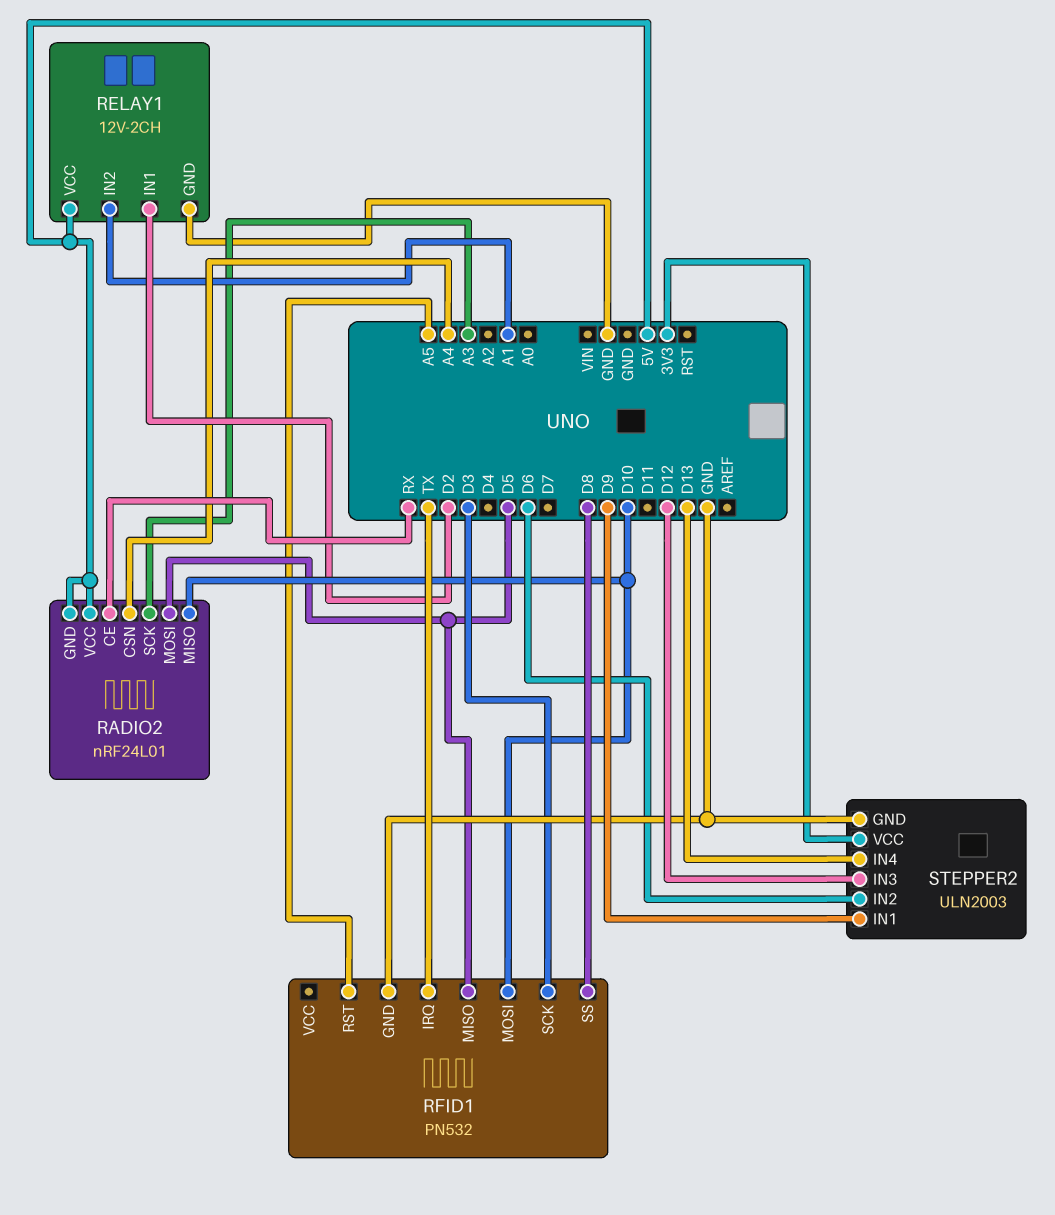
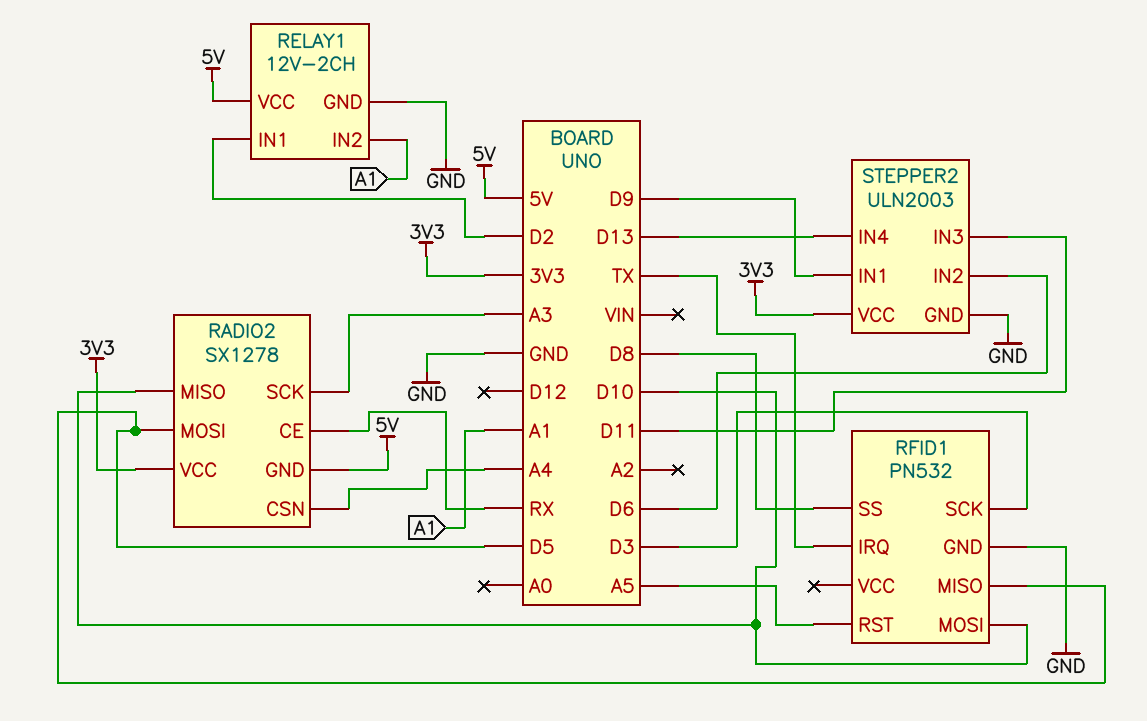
RADIO2: nRF24L01 -> SX1278
RADIO2 pin VCC: 5V -> 3V3
STEPPER2 pin IN3: D12 -> D11

